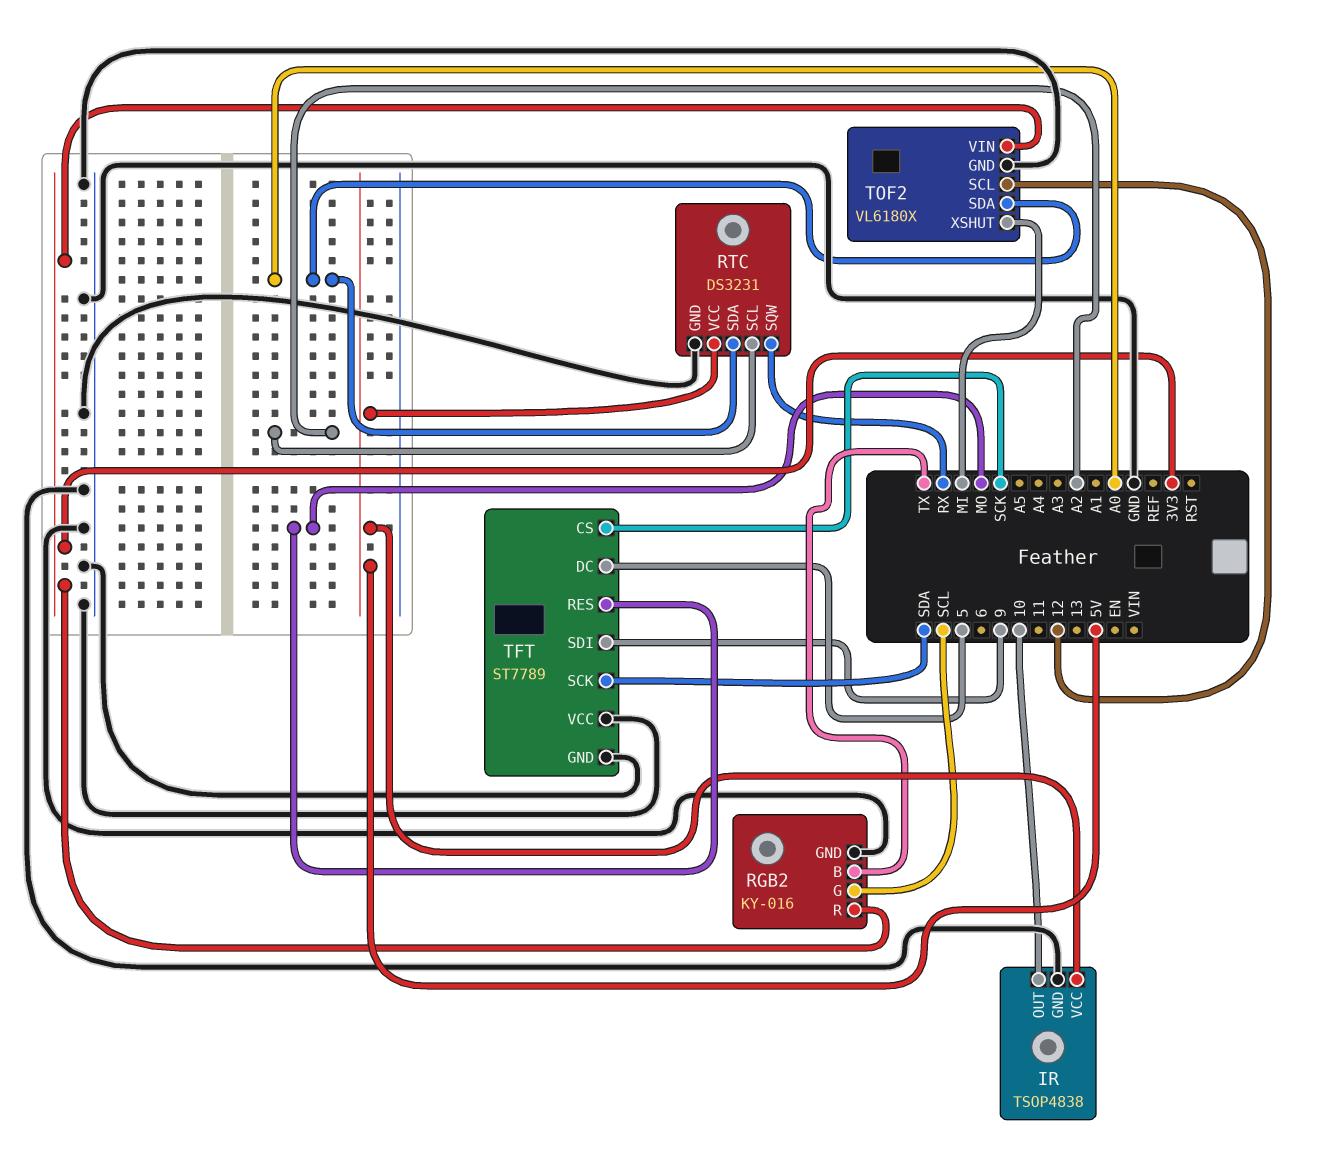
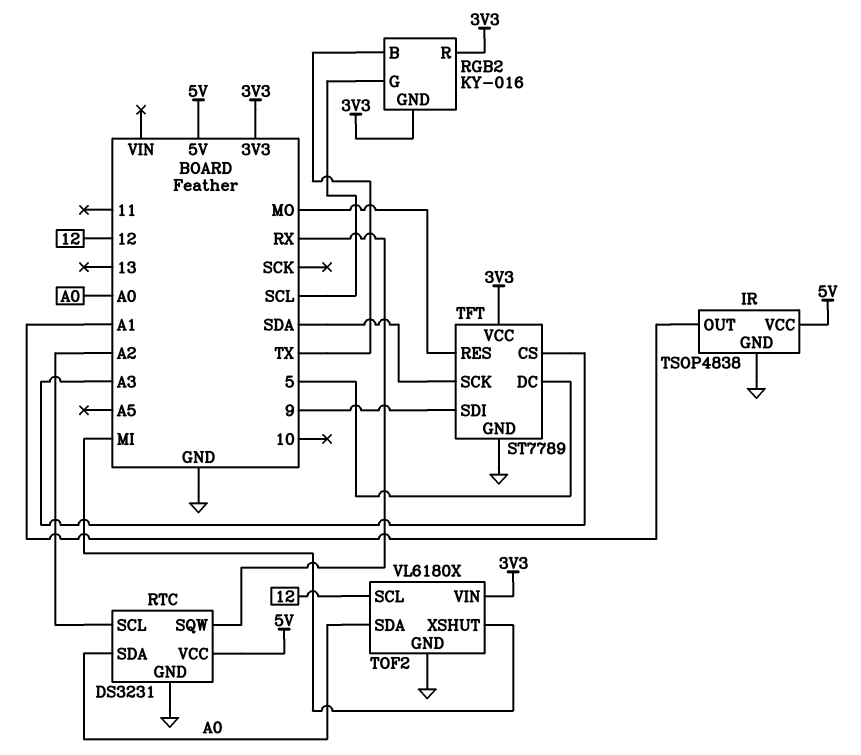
IR pin OUT: 10 -> A1
RGB2 pin GND: GND -> 3V3
TFT pin CS: SCK -> A3
TFT pin VCC: GND -> 3V3

